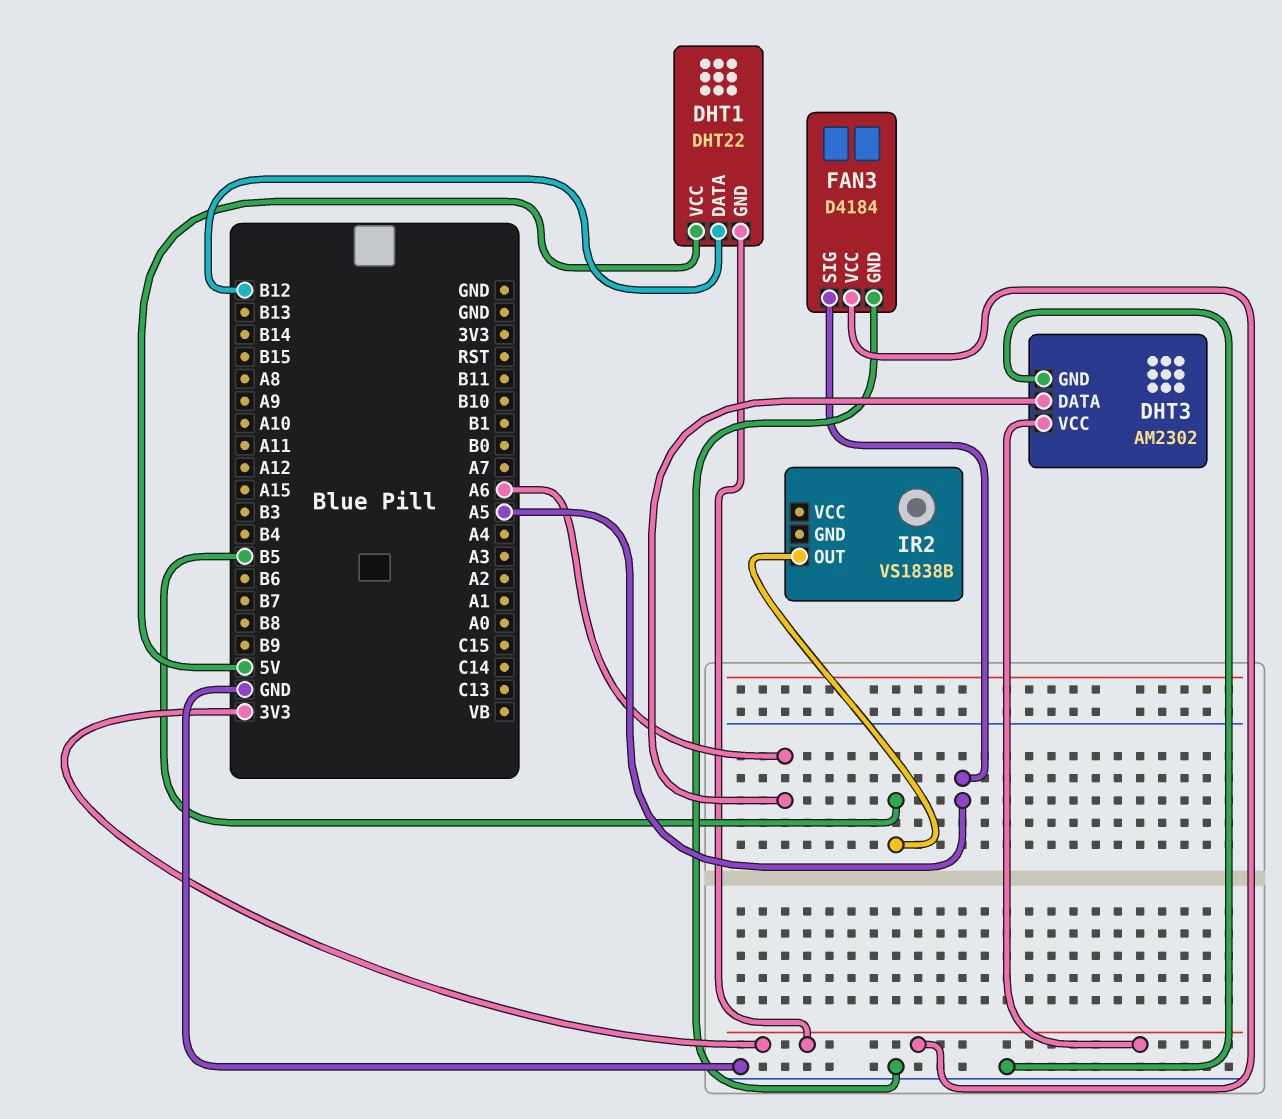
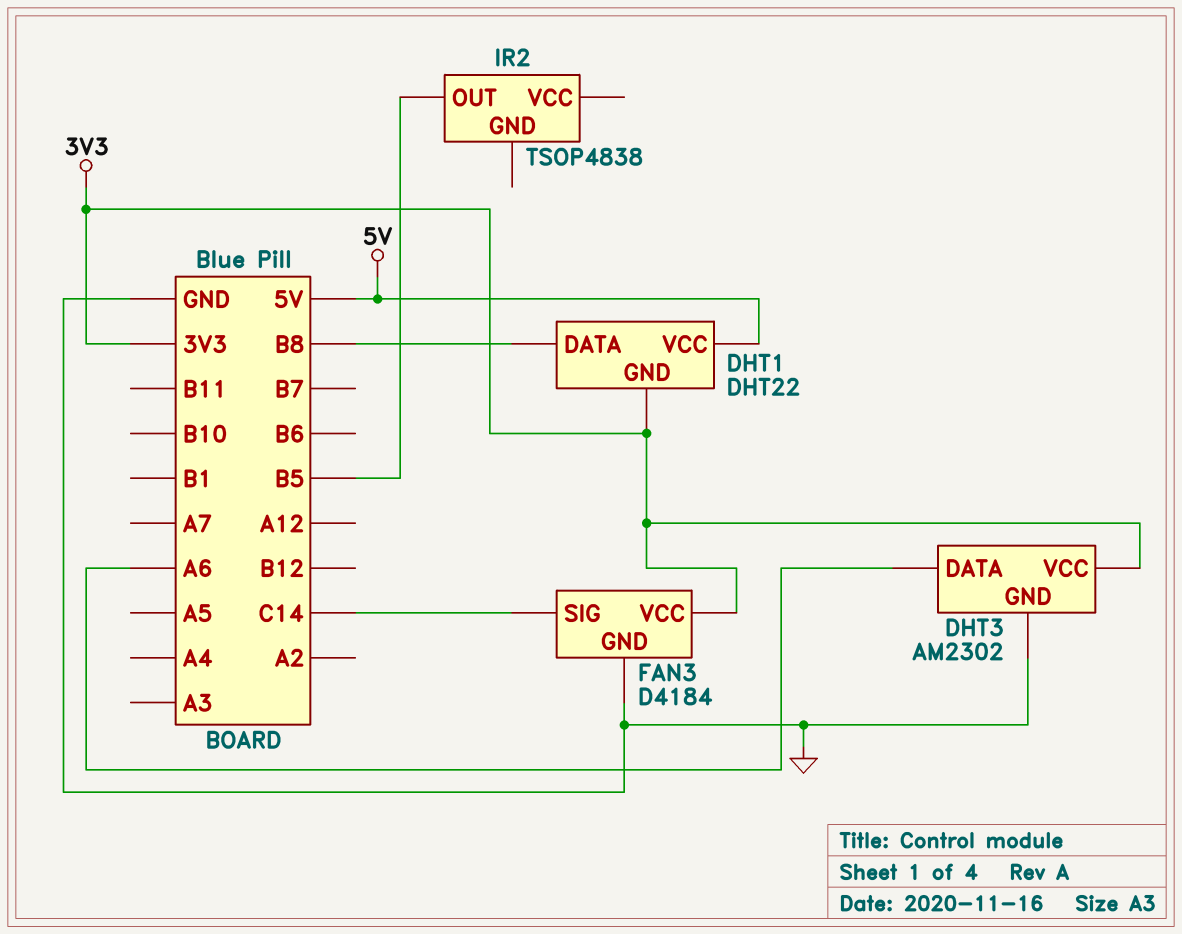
DHT1 pin DATA: B12 -> B8
FAN3 pin SIG: A5 -> C14
IR2: VS1838B -> TSOP4838

